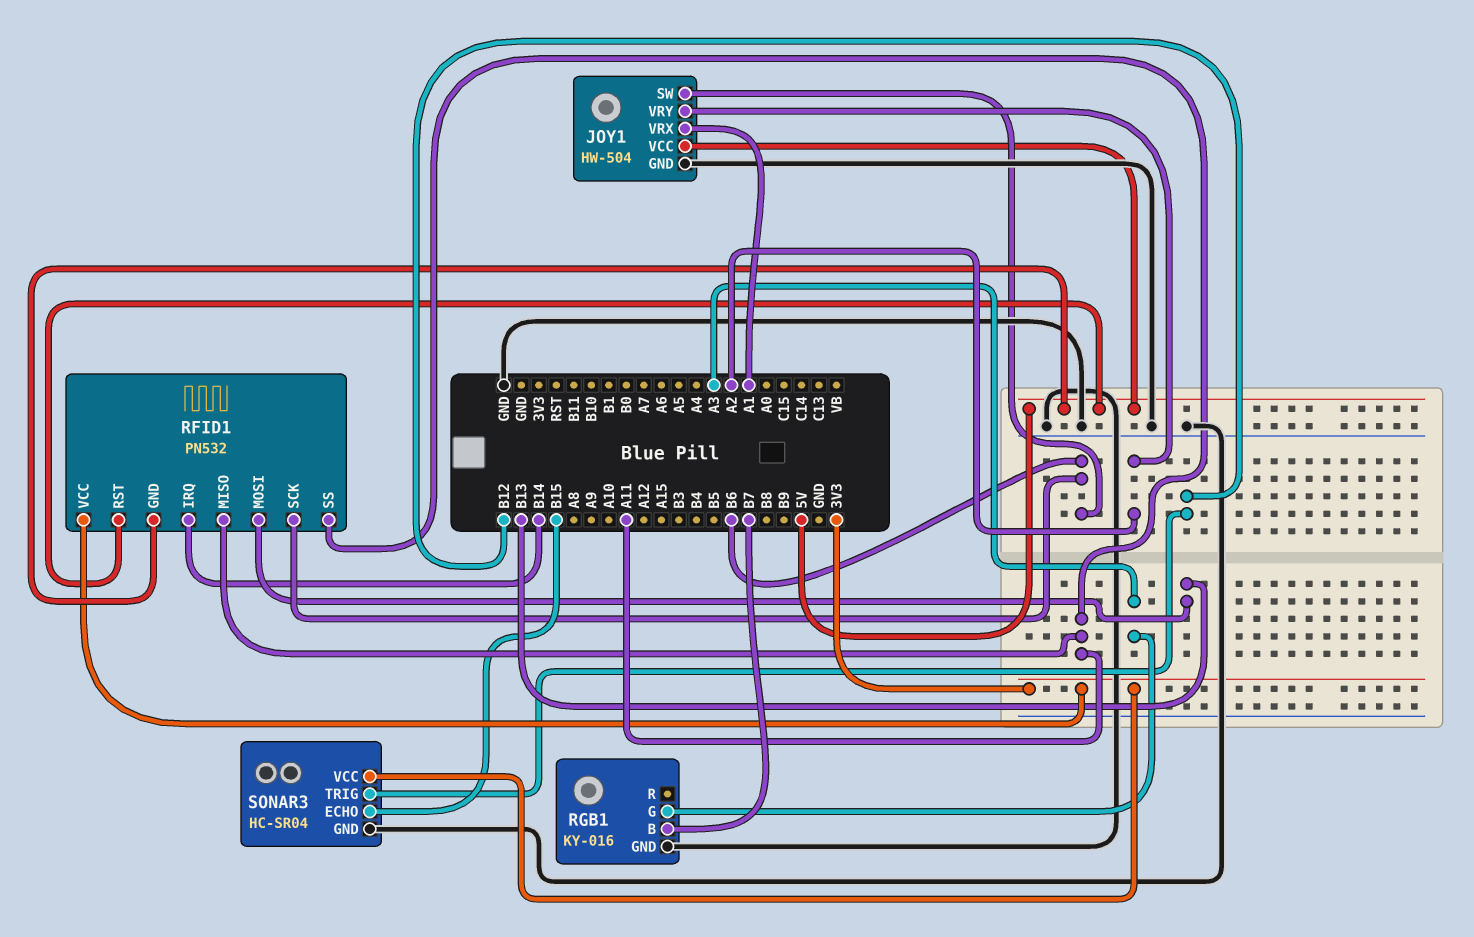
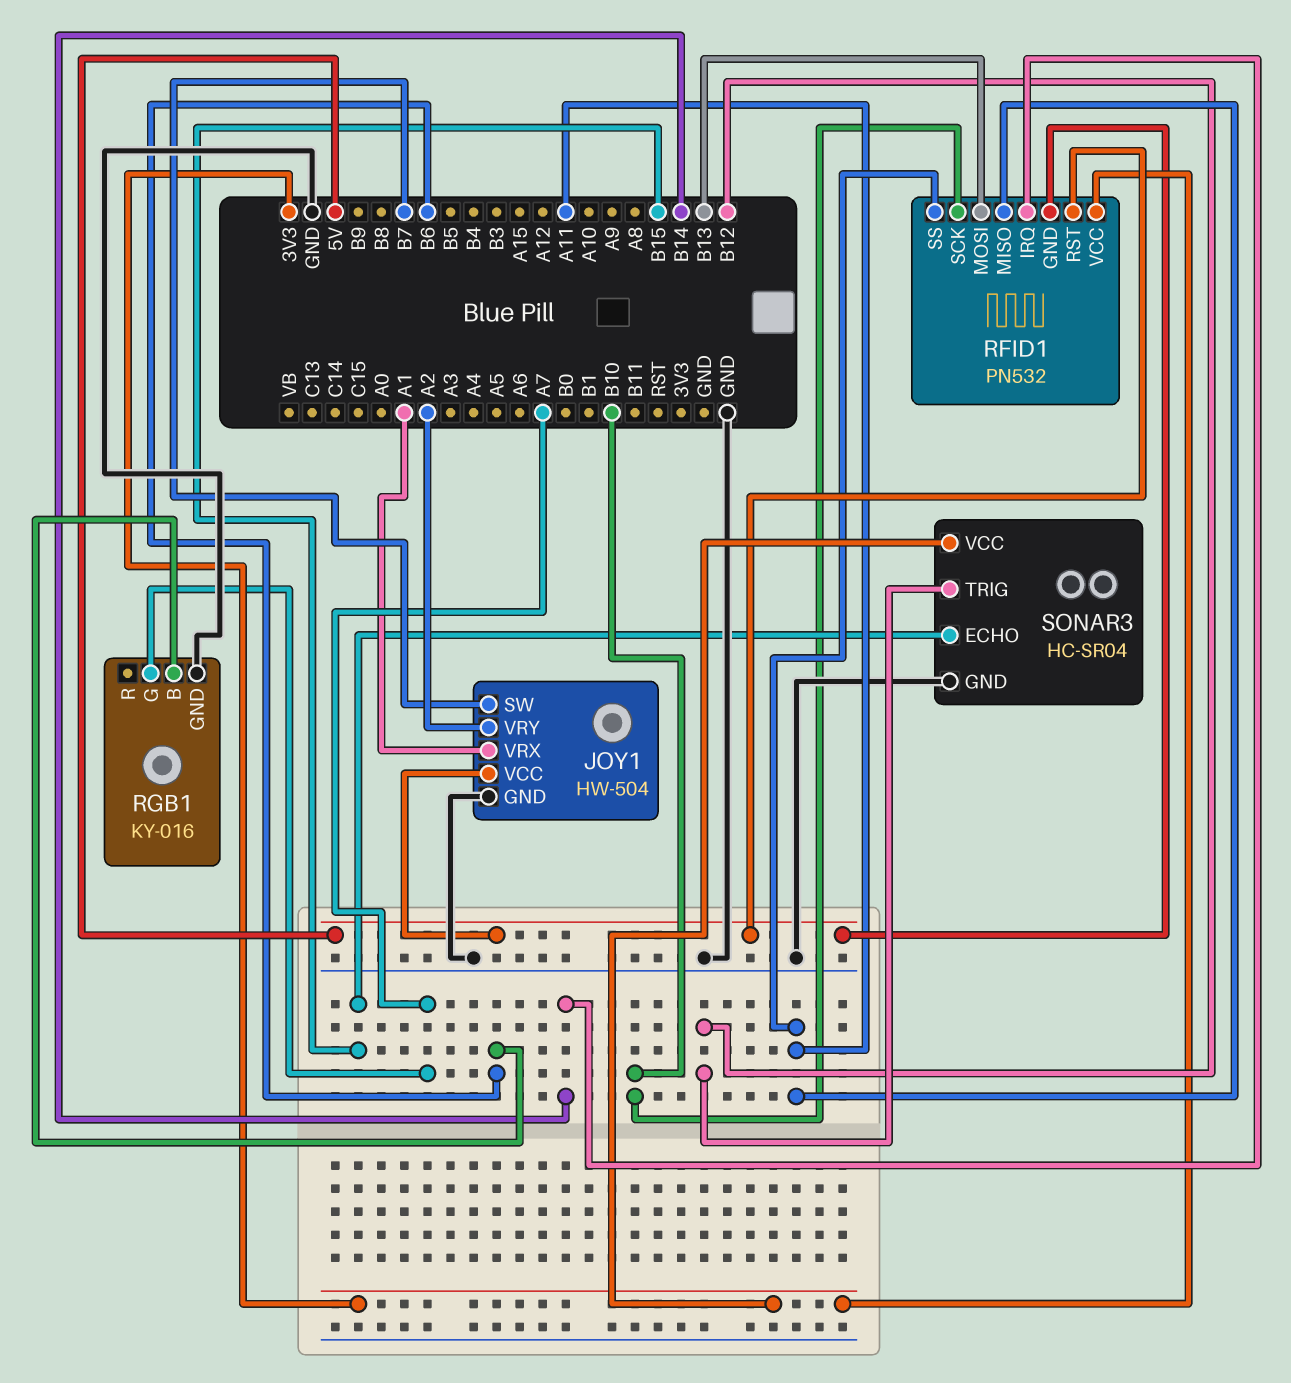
JOY1 pin SW: B6 -> B7
RFID1 pin SCK: B6 -> B10
RGB1 pin B: B7 -> B6
RGB1 pin G: A3 -> A7

